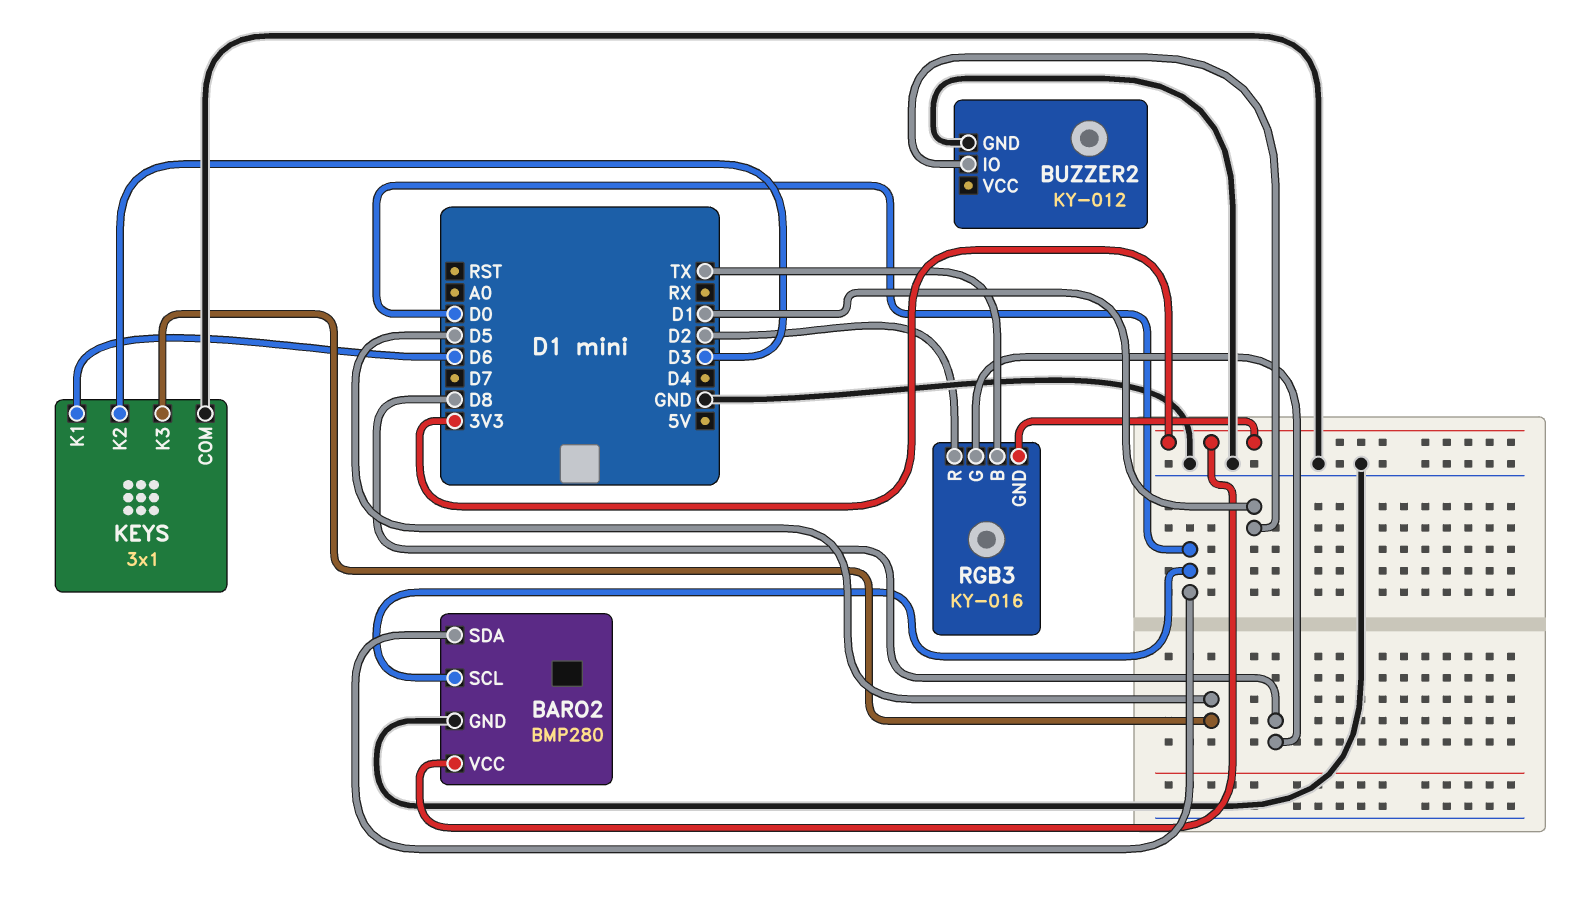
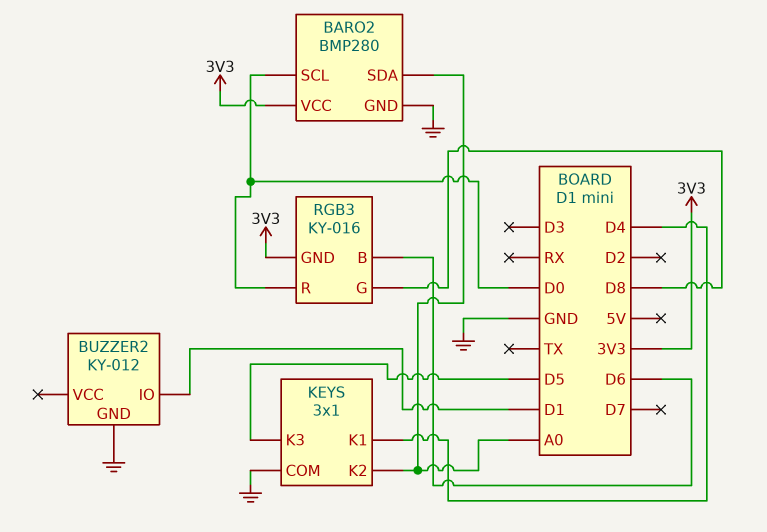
BARO2 pin SDA: D0 -> A0
KEYS pin K1: D6 -> D4
KEYS pin K2: D3 -> A0
RGB3 pin B: TX -> D6
RGB3 pin R: D2 -> D0

